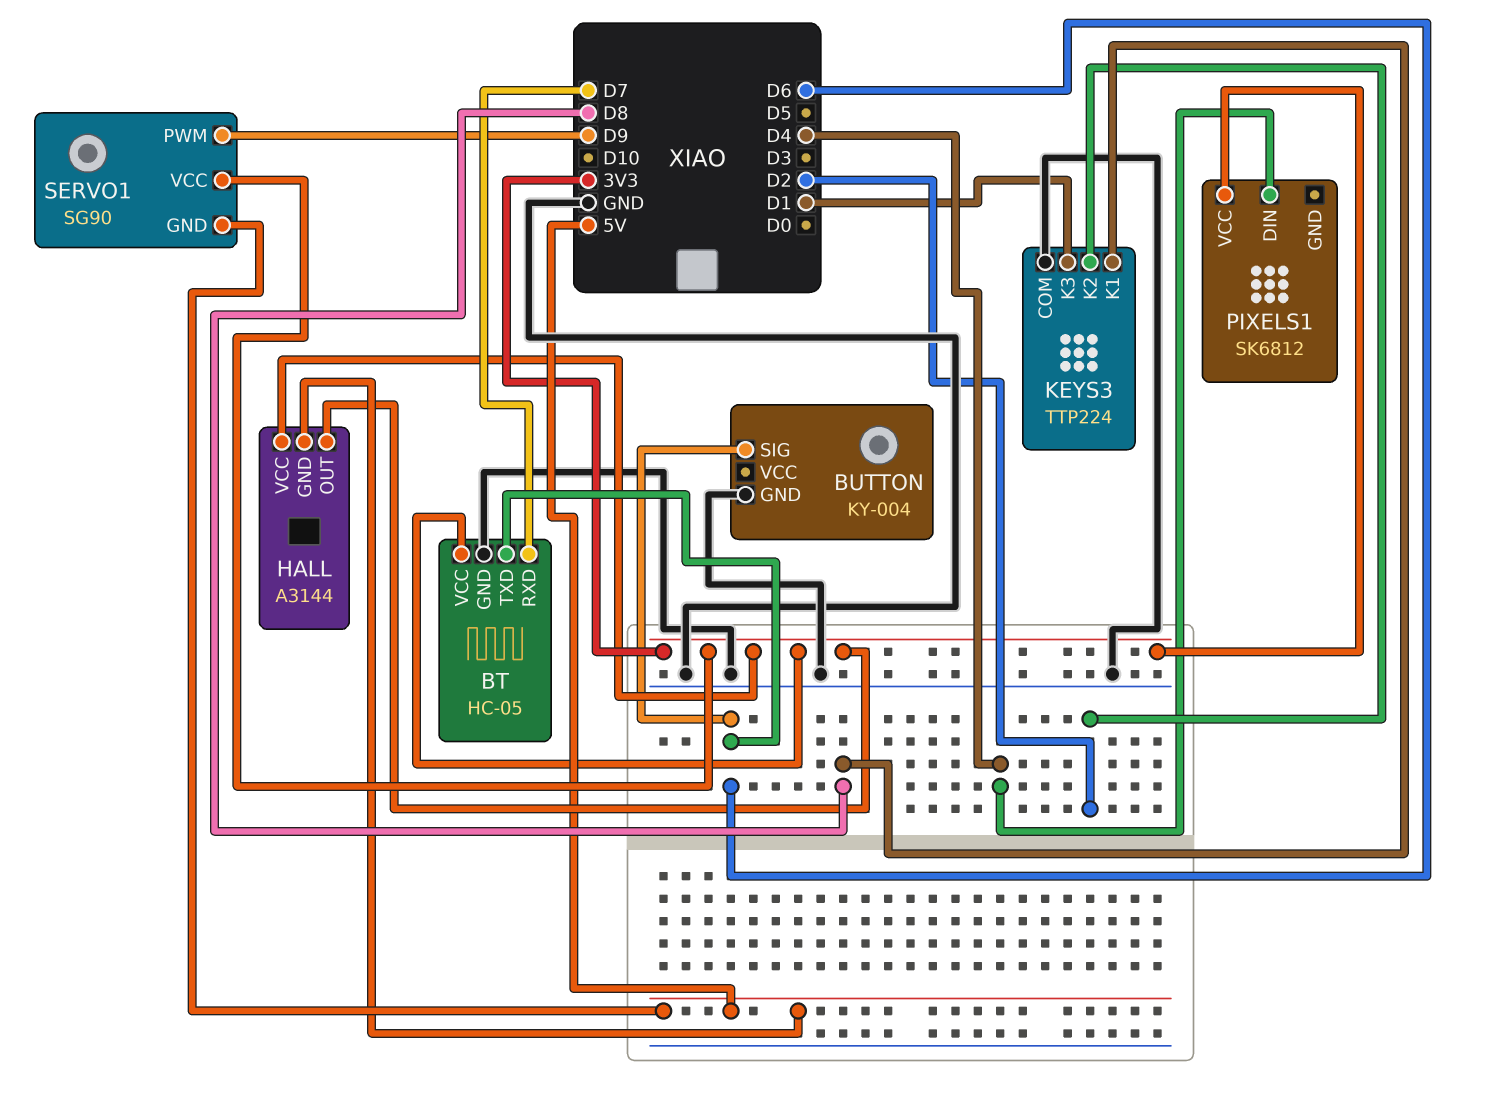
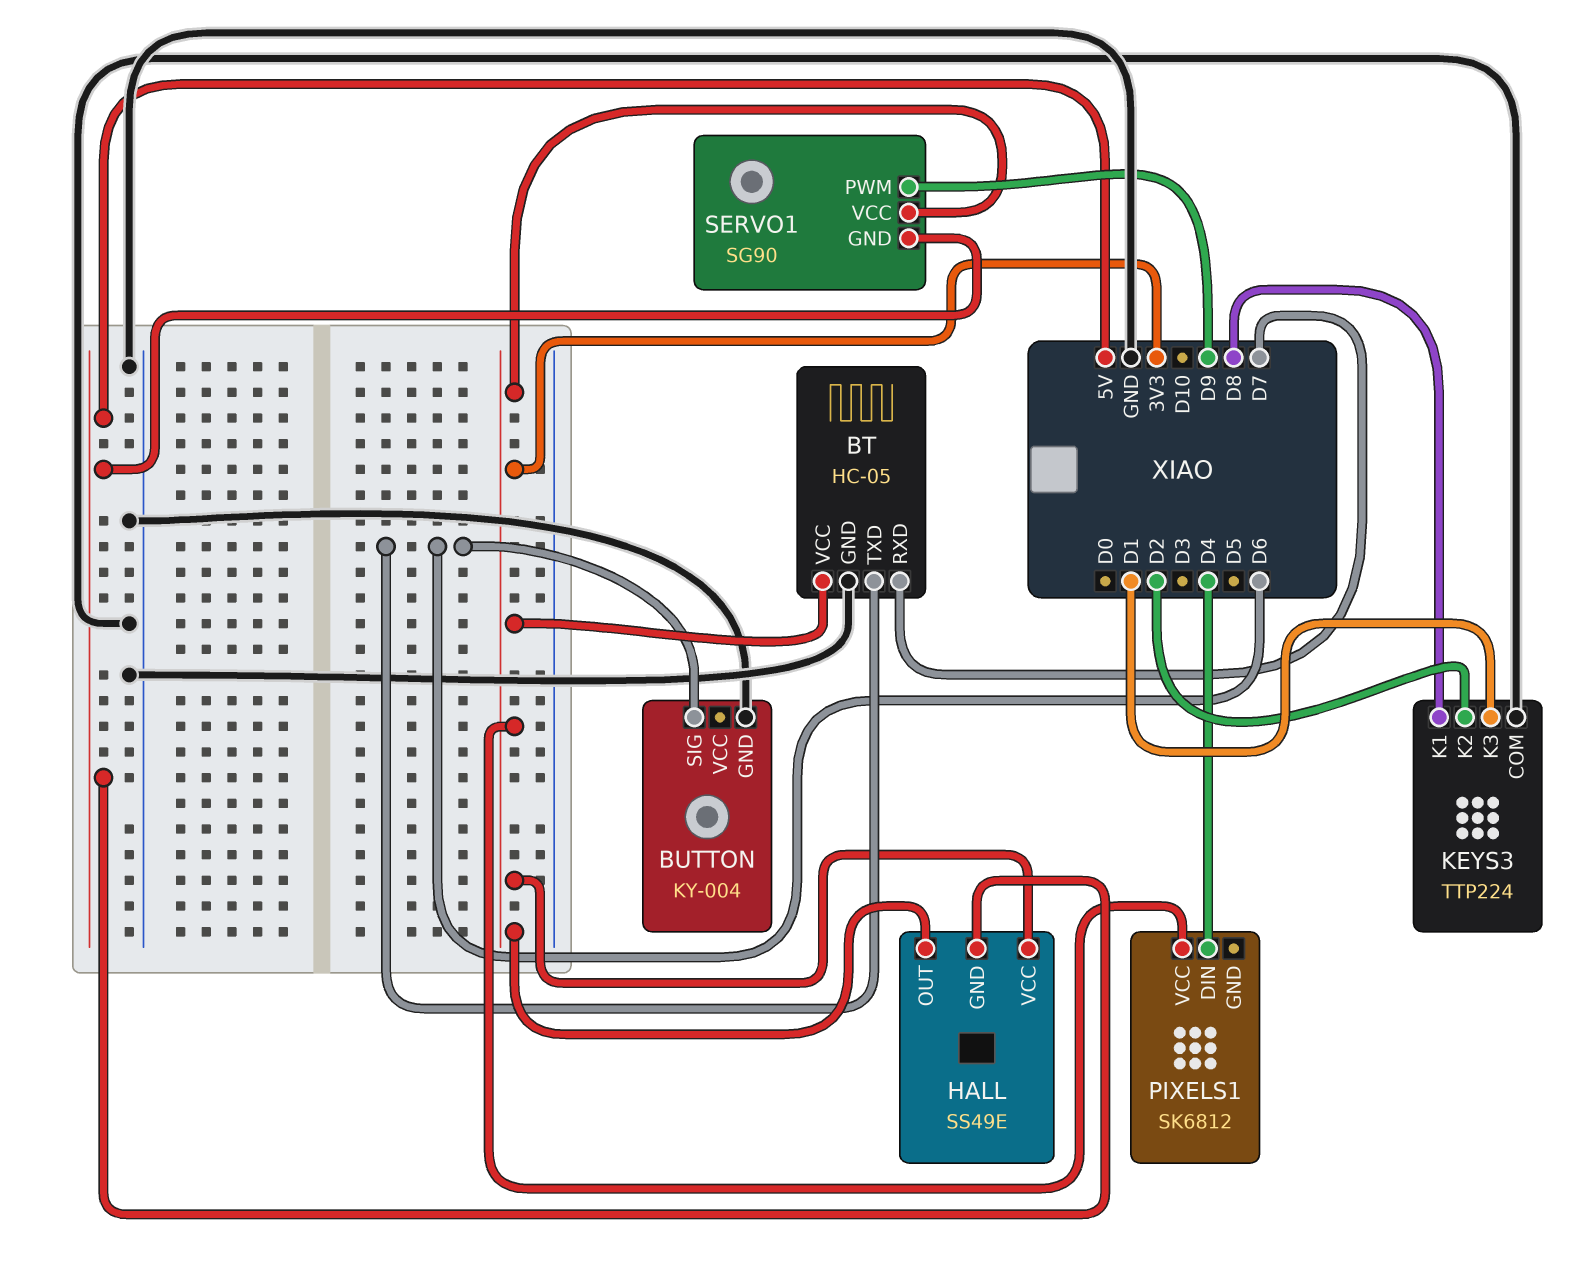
HALL: A3144 -> SS49E

